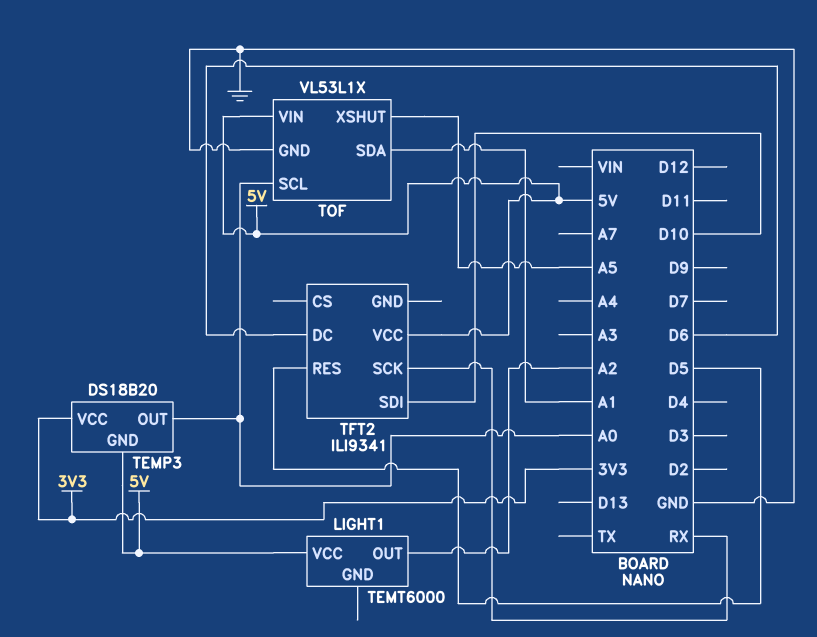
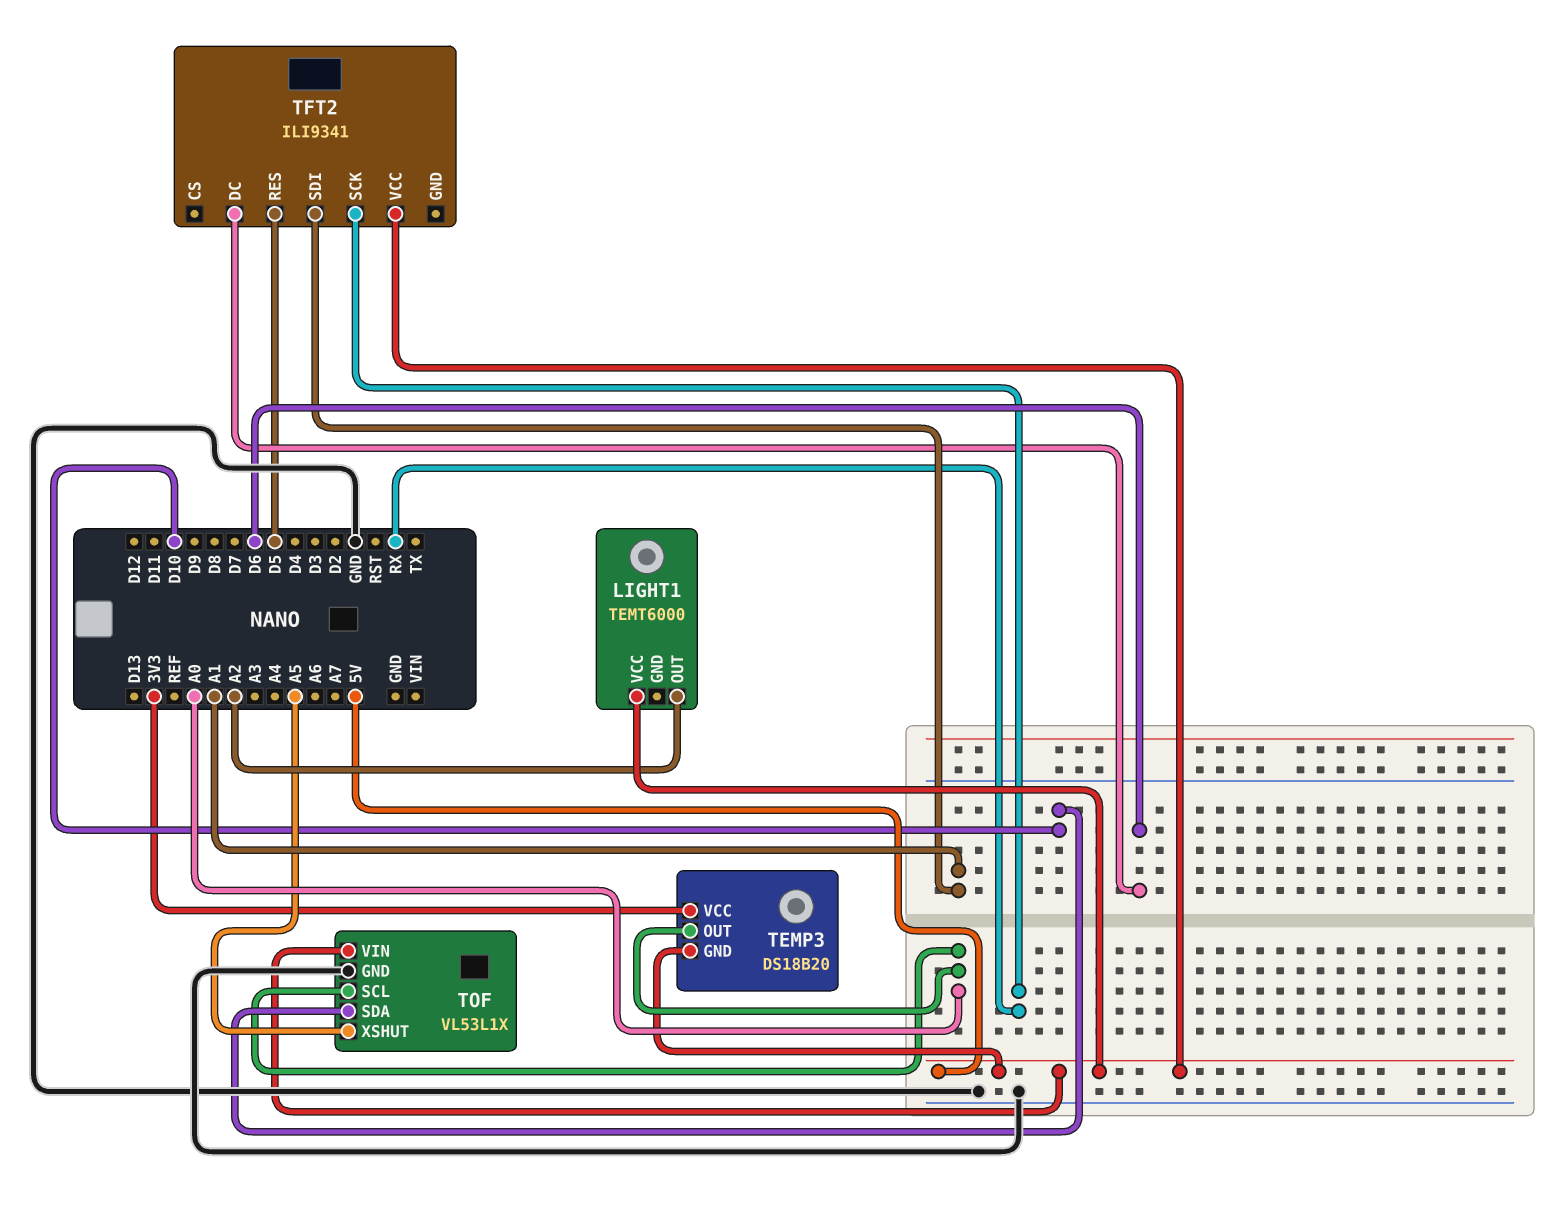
TFT2 pin SDI: D10 -> A1
TOF pin SDA: A1 -> D10

